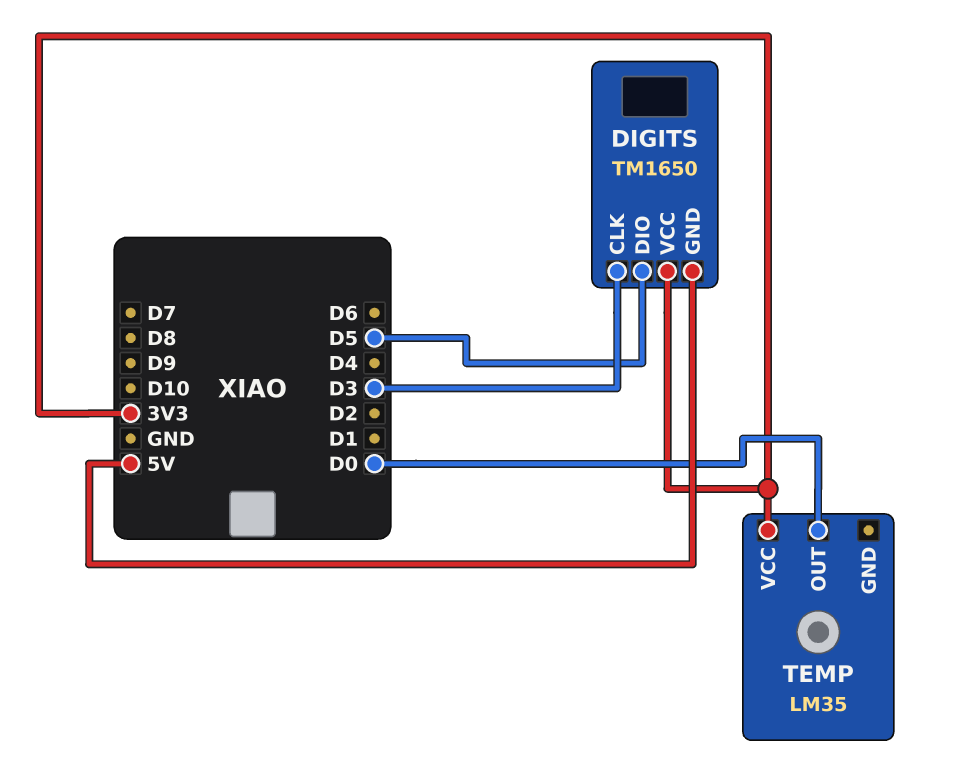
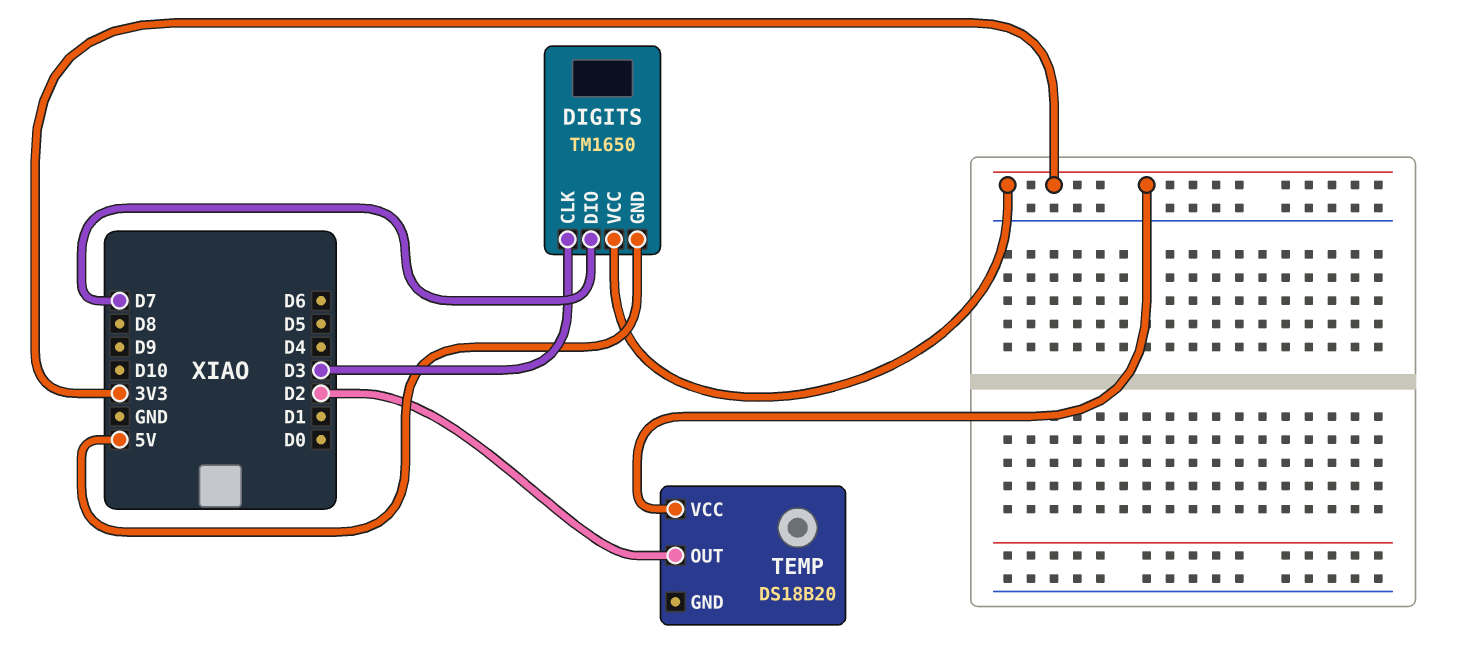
DIGITS pin DIO: D5 -> D7
TEMP: LM35 -> DS18B20
TEMP pin OUT: D0 -> D2

